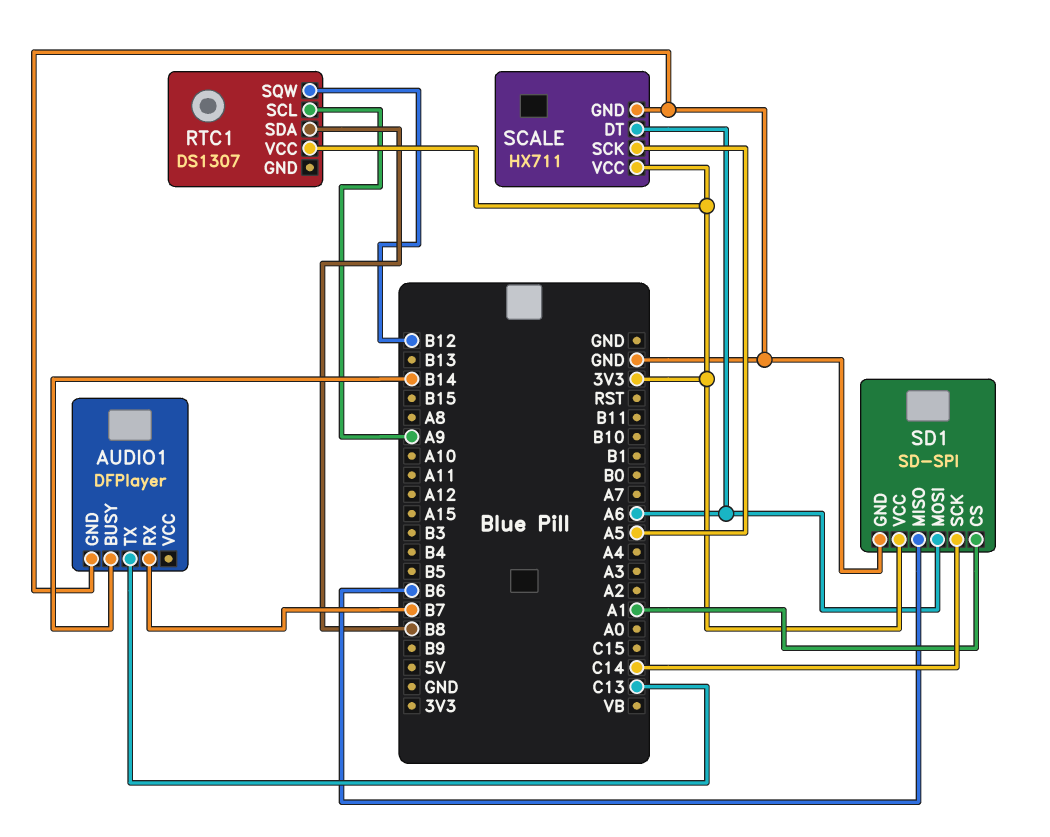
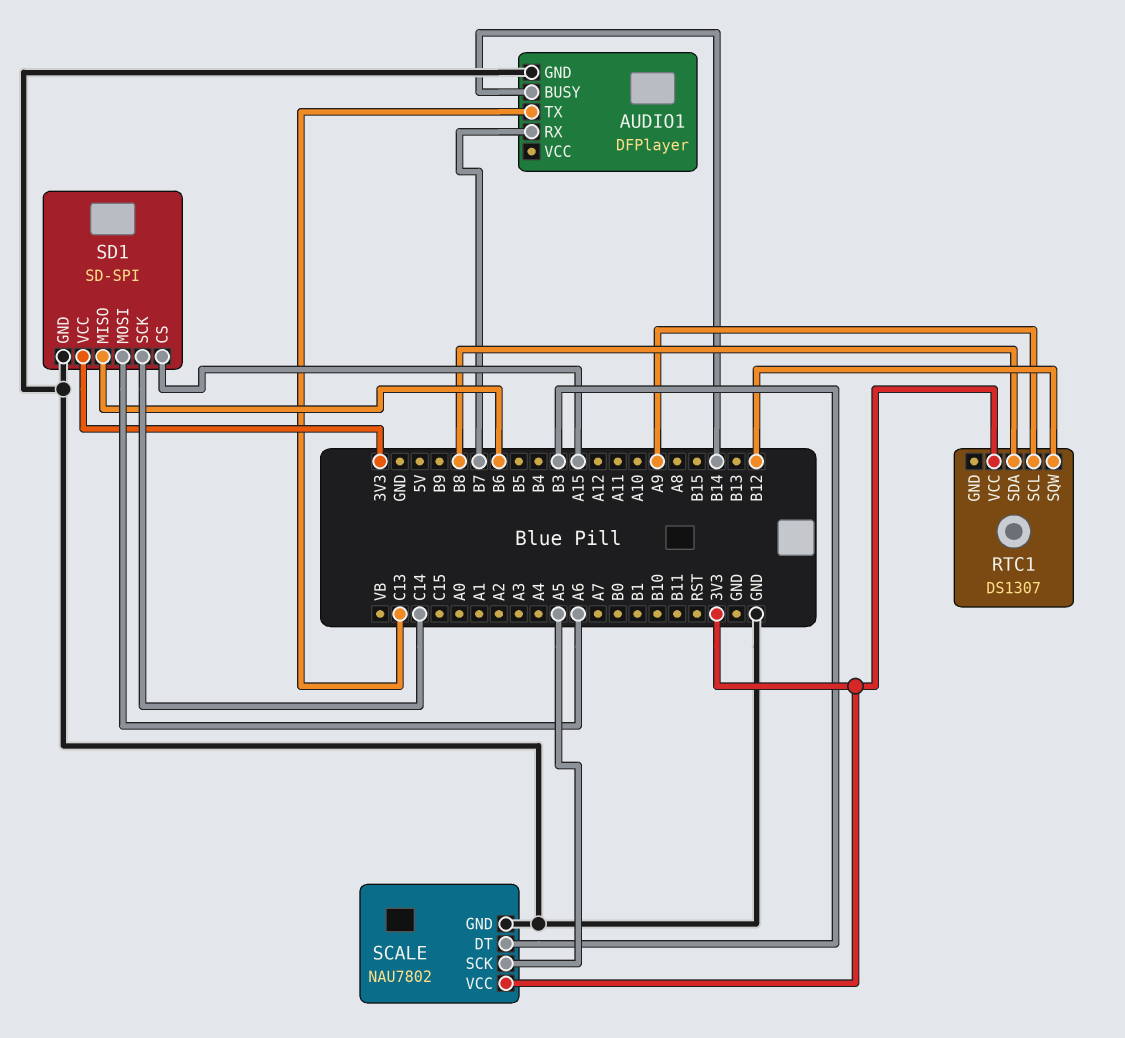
SCALE: HX711 -> NAU7802
SCALE pin DT: A6 -> B3
SD1 pin CS: A1 -> A15

